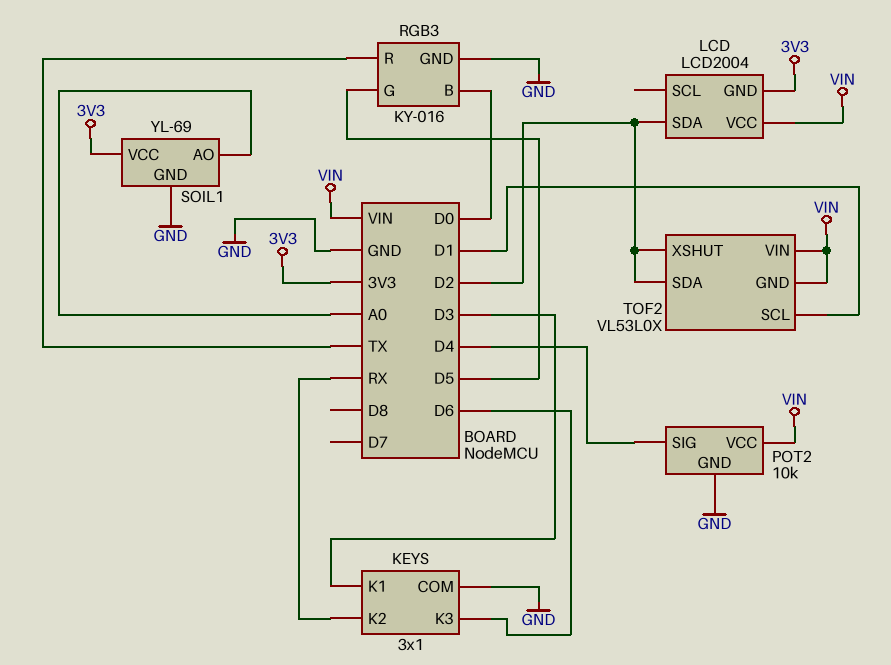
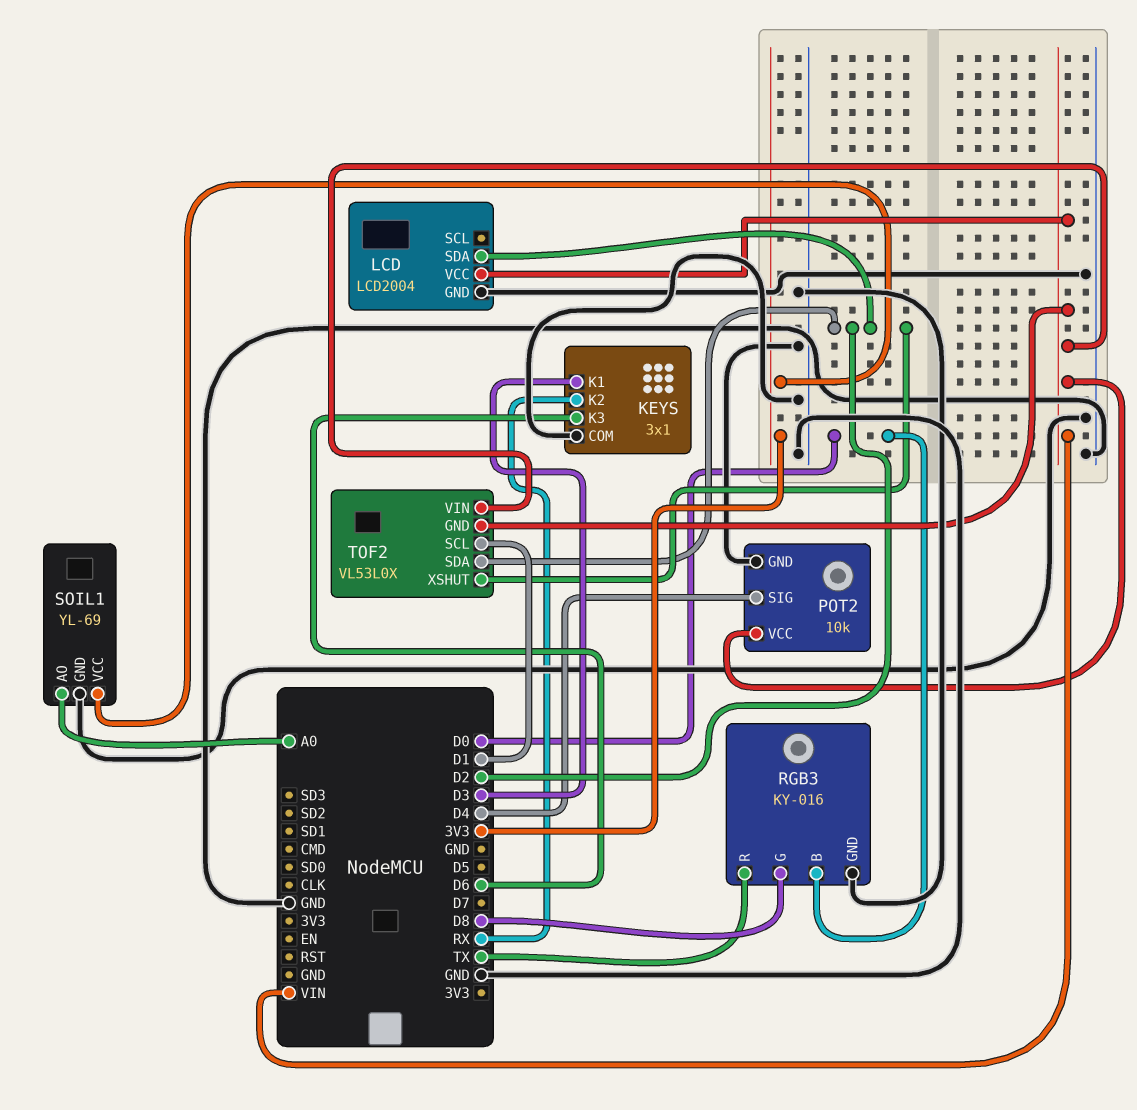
LCD pin GND: 3V3 -> GND
RGB3 pin G: D5 -> D8

